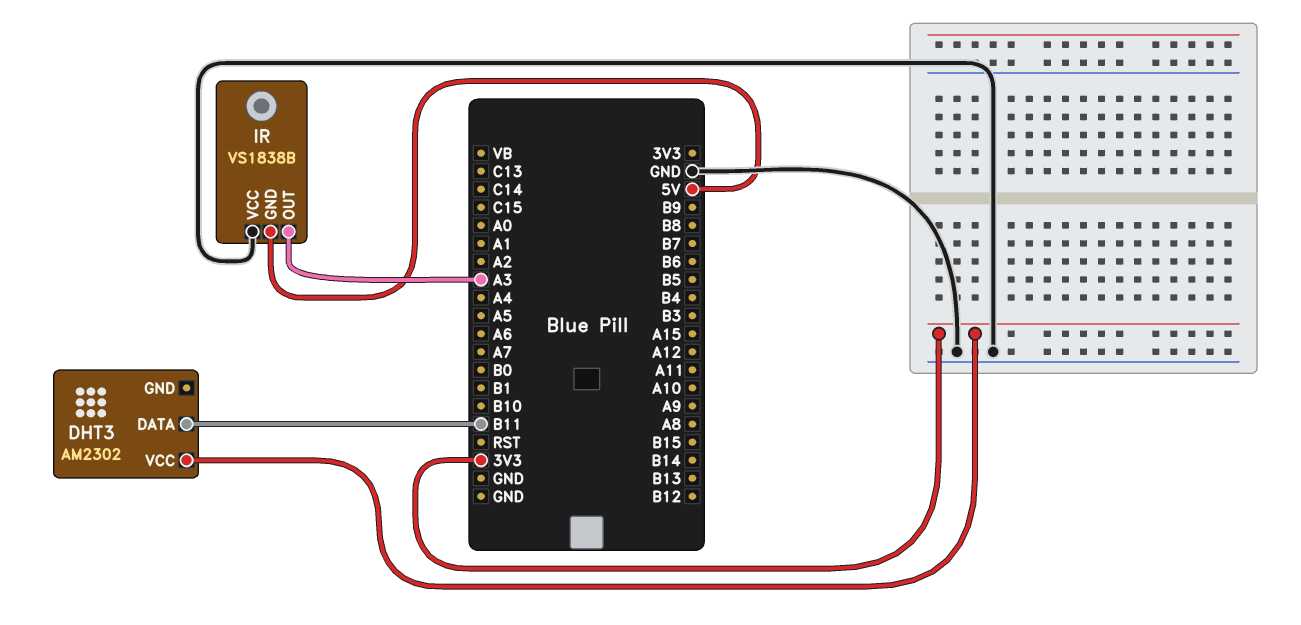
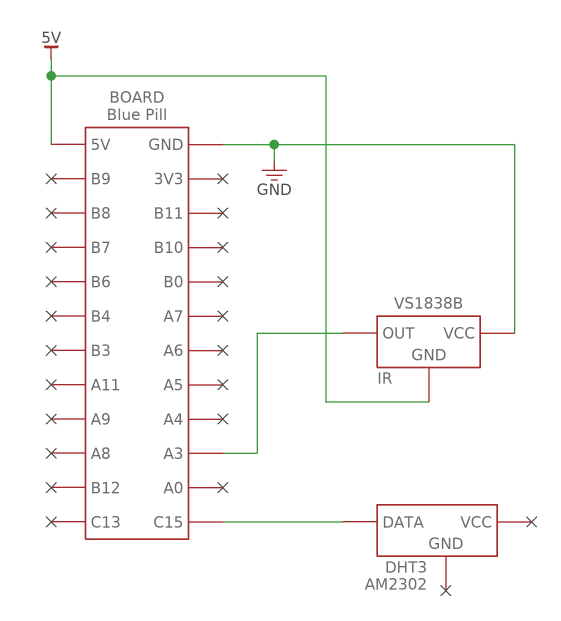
DHT3 pin DATA: B11 -> C15
DHT3 pin VCC: 3V3 -> none

